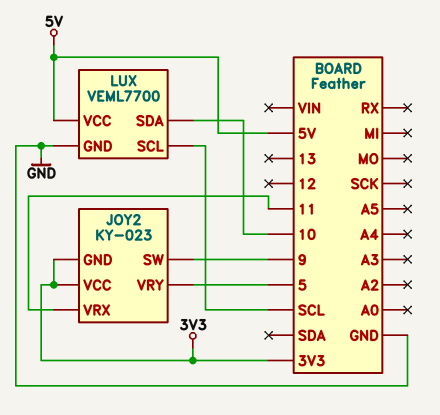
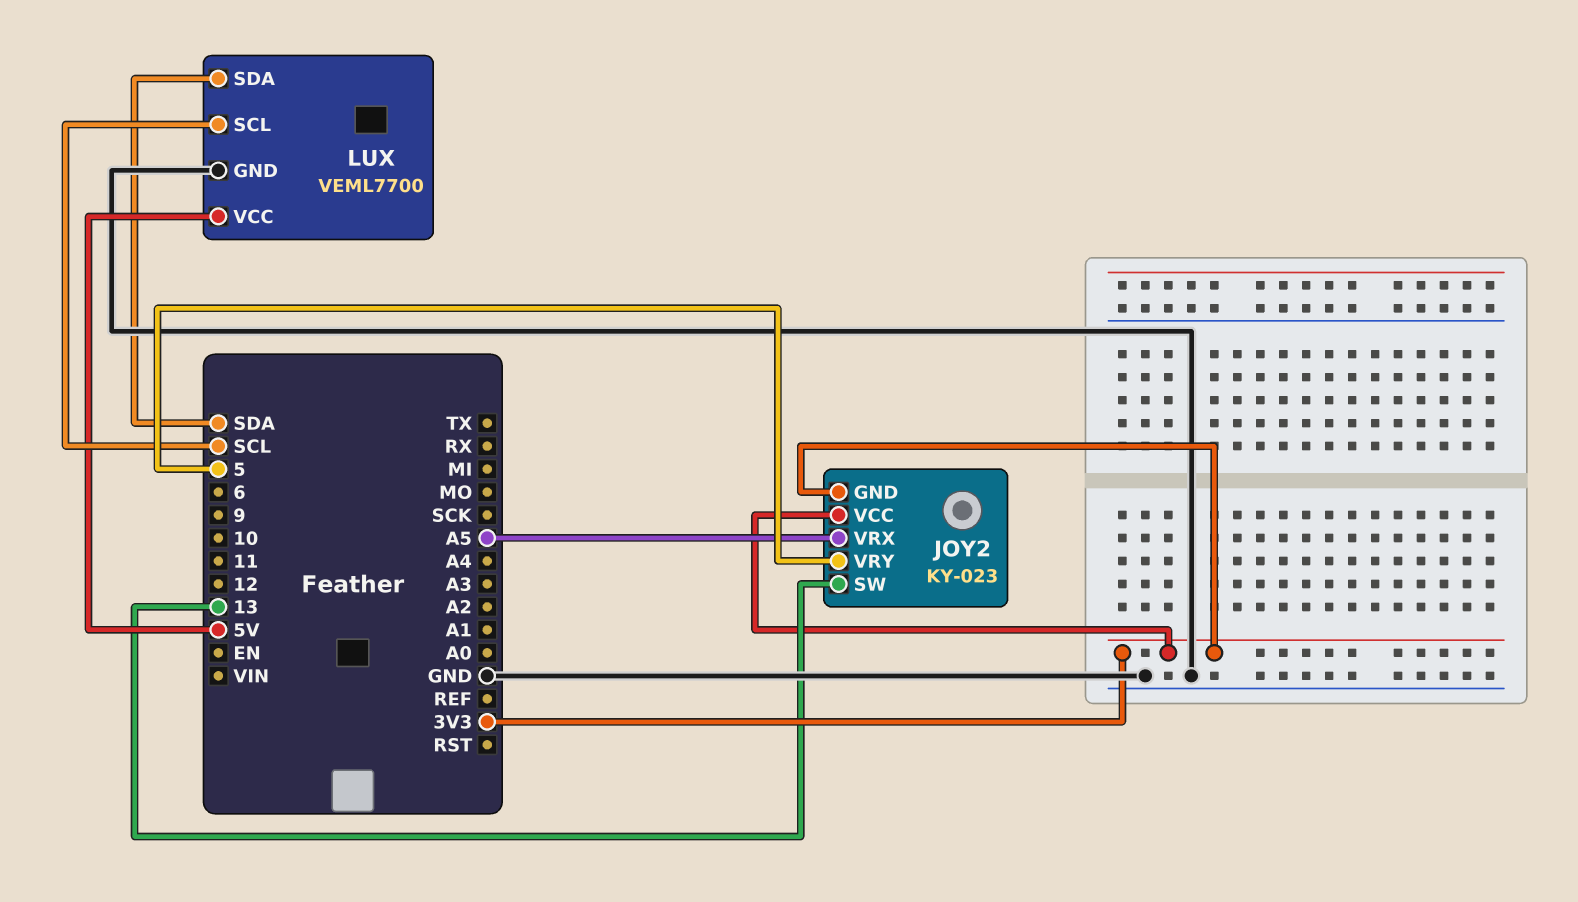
JOY2 pin SW: 9 -> 13
JOY2 pin VRX: 11 -> A5
LUX pin SDA: 10 -> SDA

